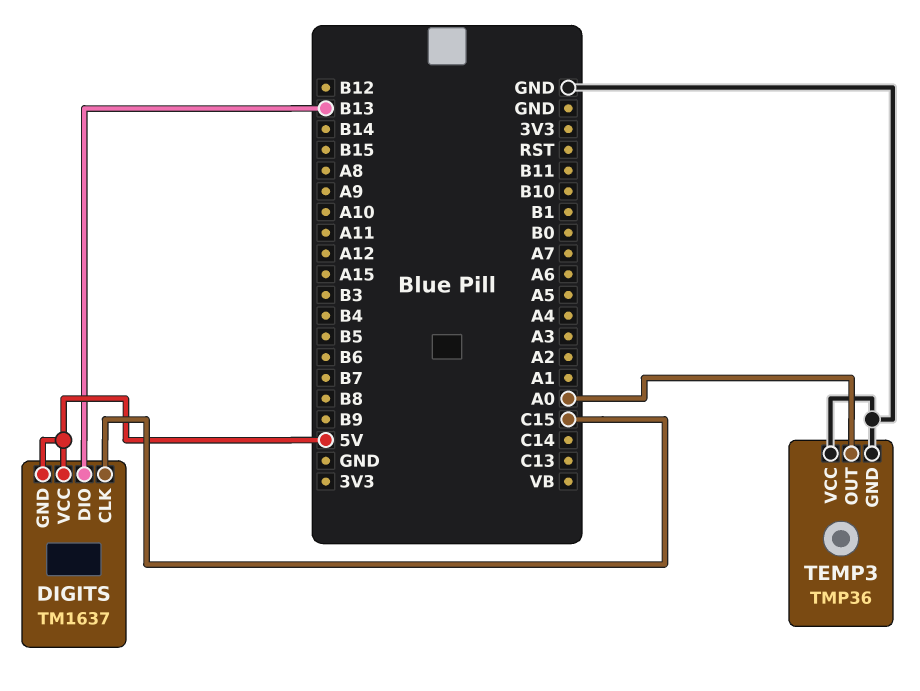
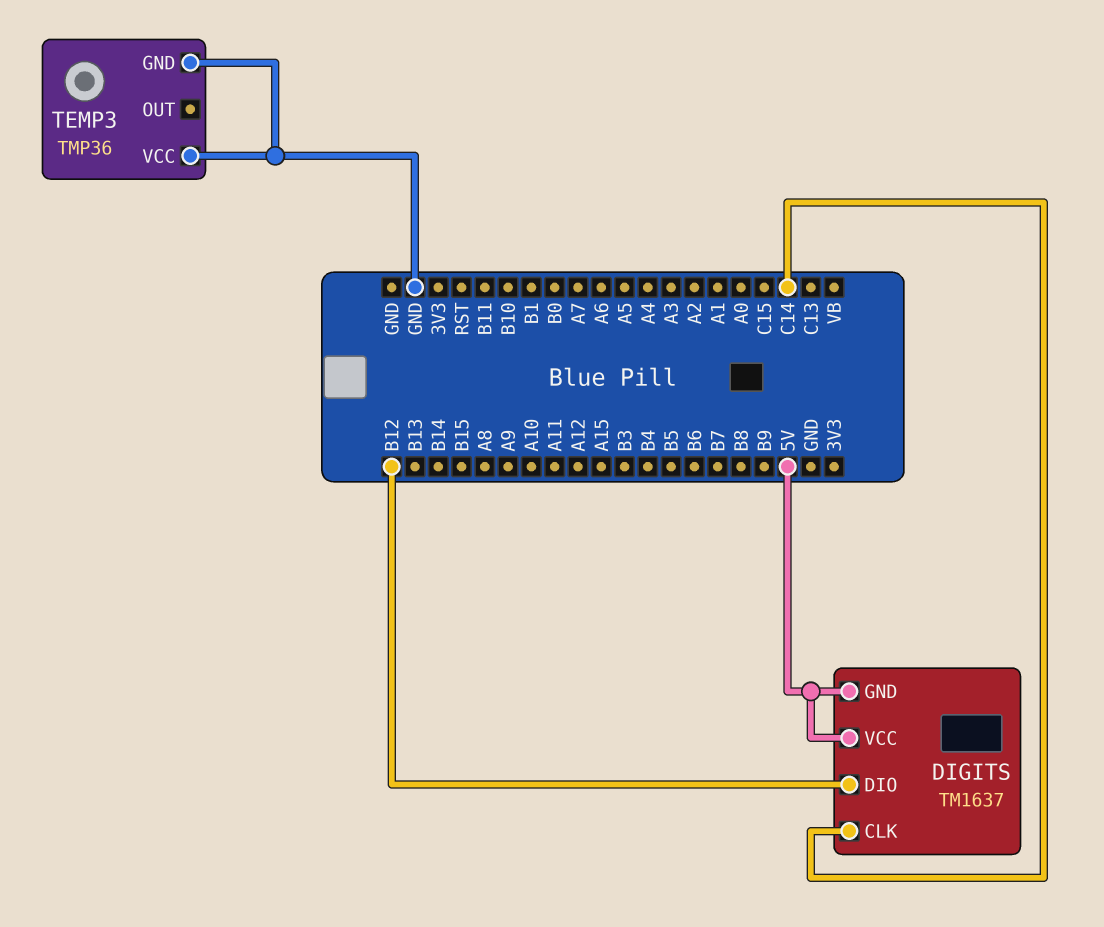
DIGITS pin CLK: C15 -> C14
DIGITS pin DIO: B13 -> B12
TEMP3 pin OUT: A0 -> none

